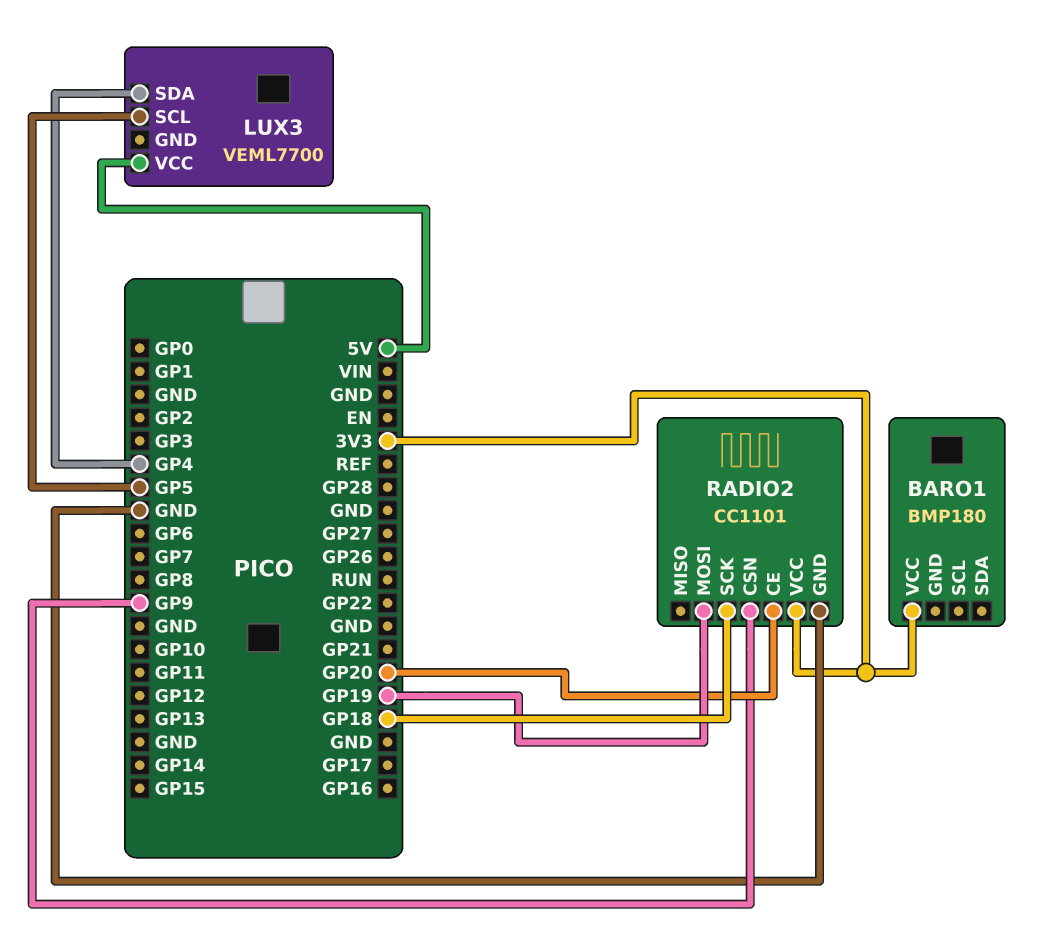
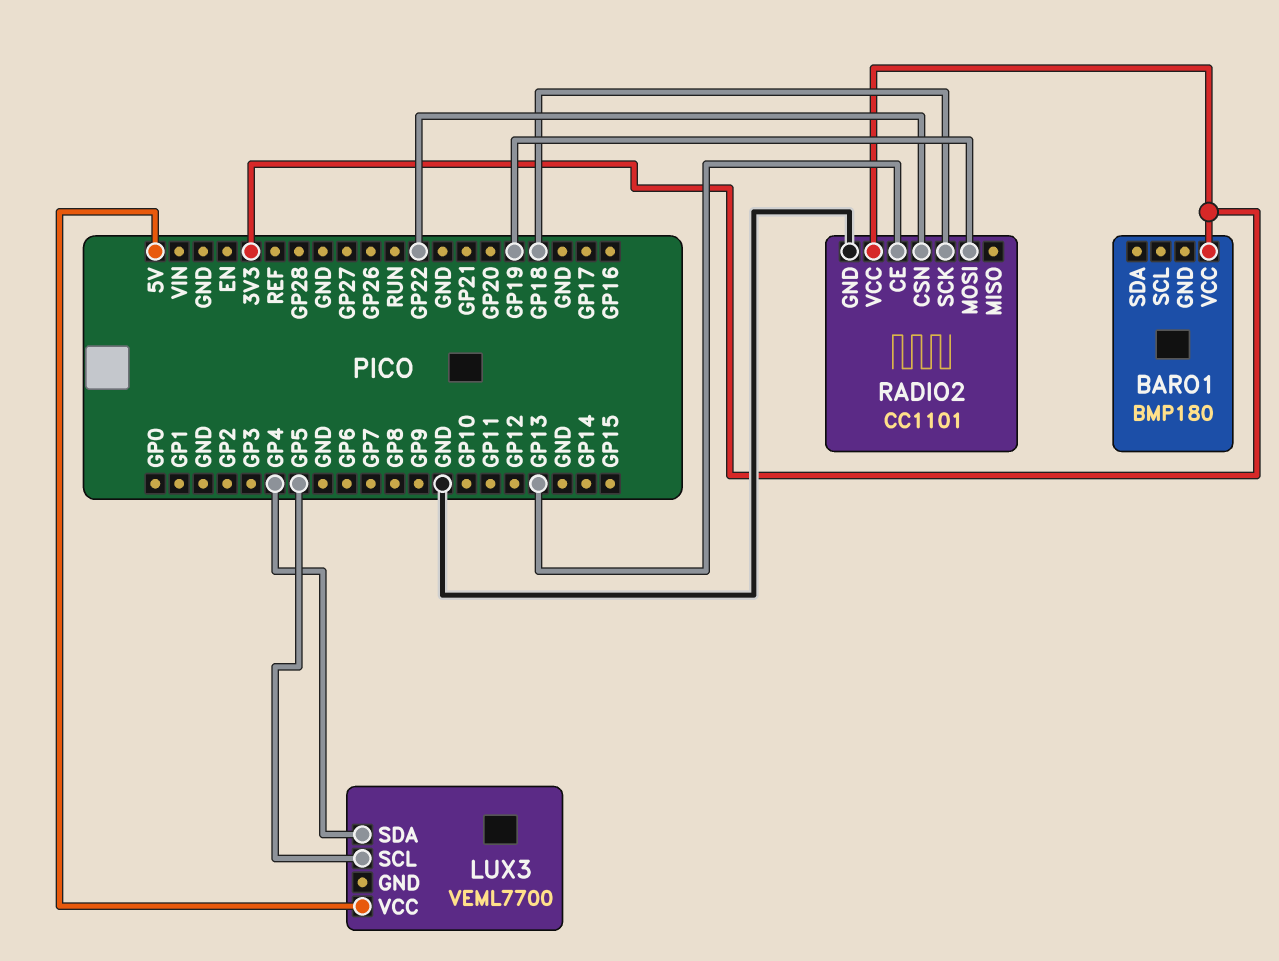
RADIO2 pin CE: GP20 -> GP13
RADIO2 pin CSN: GP9 -> GP22

